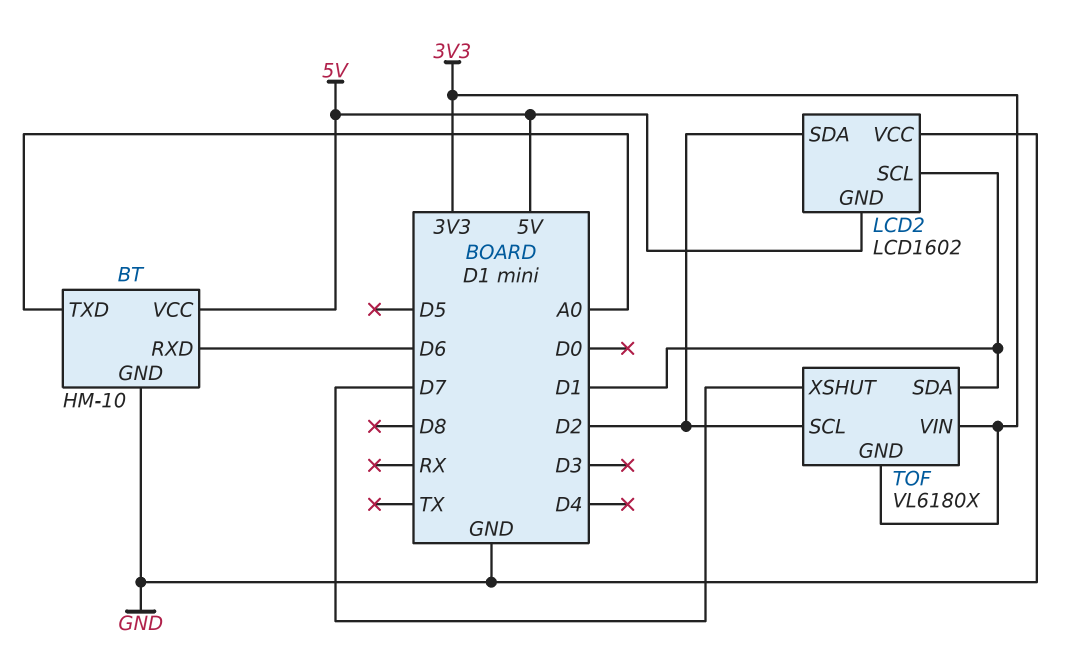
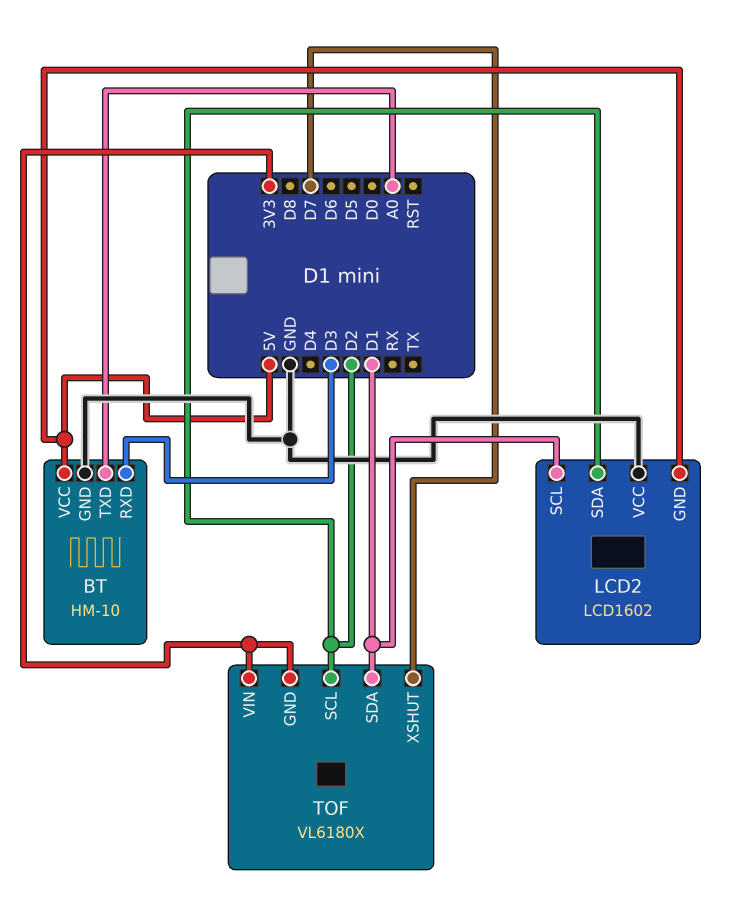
BT pin RXD: D6 -> D3

